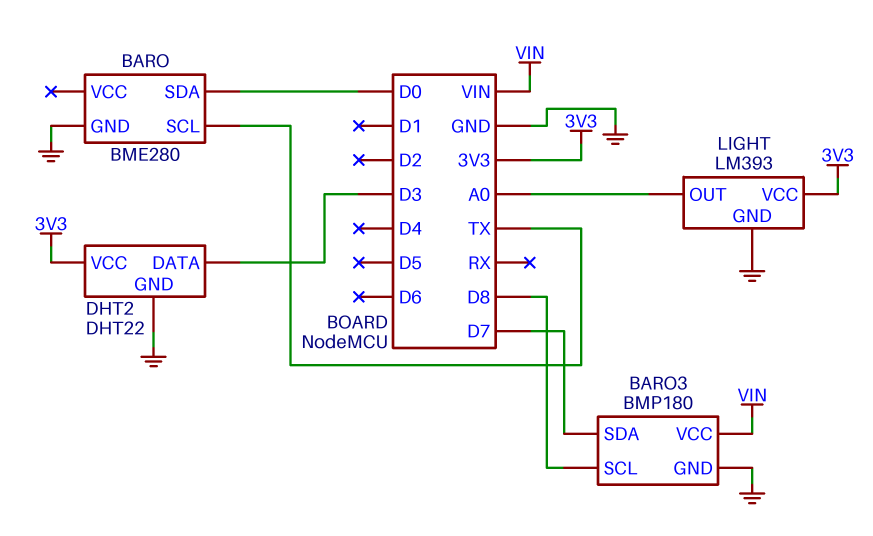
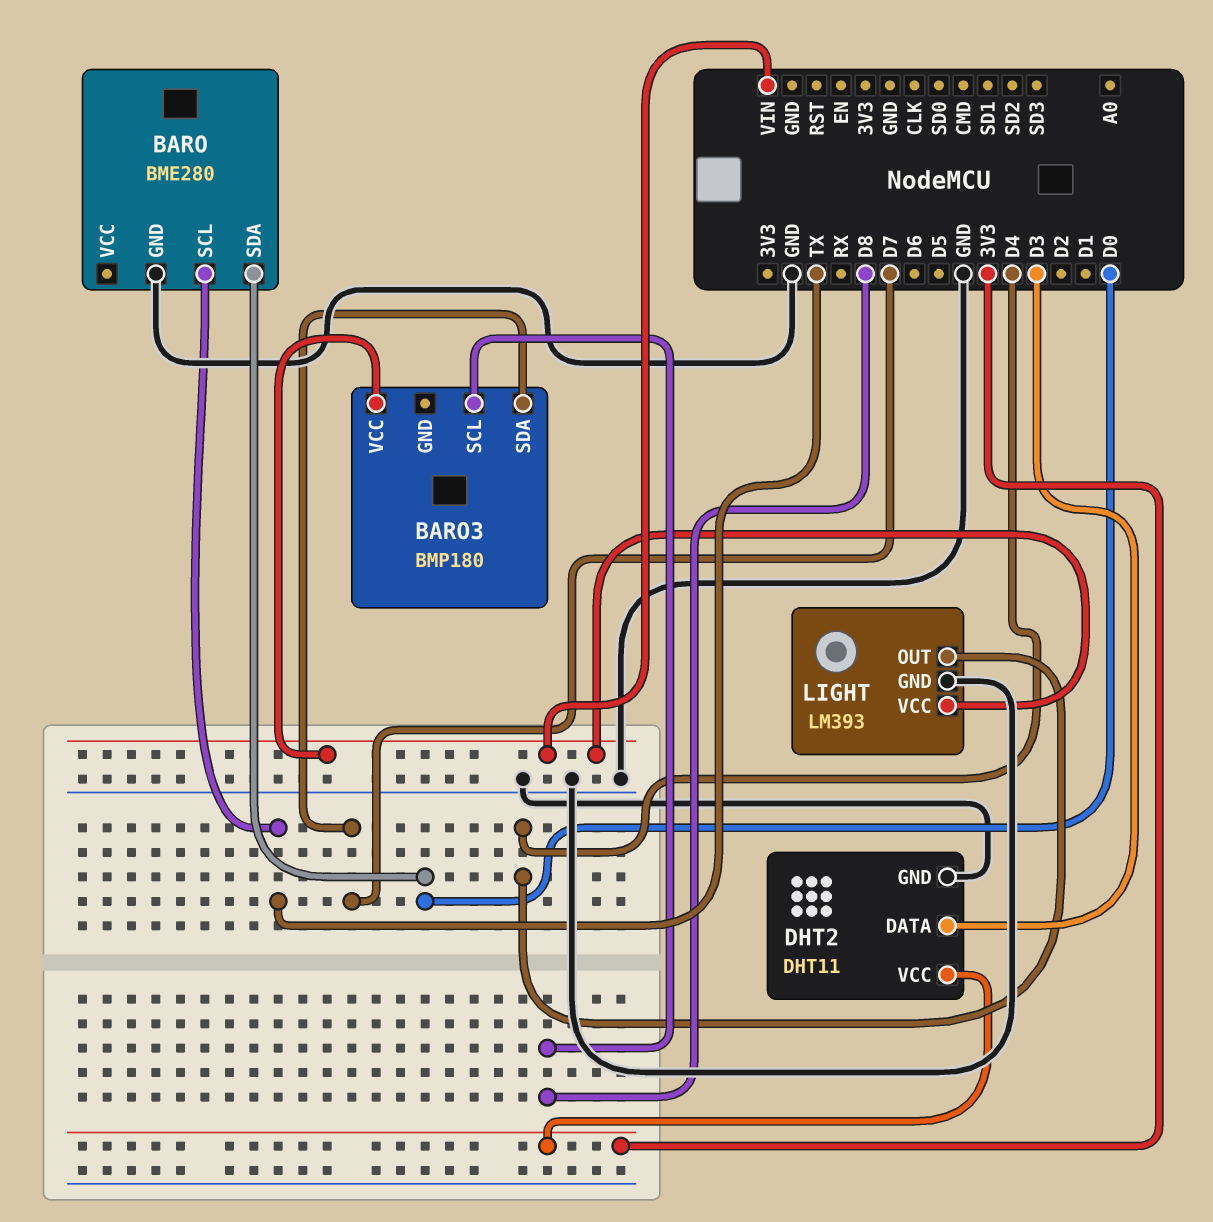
BARO3 pin GND: GND -> none
DHT2: DHT22 -> DHT11
LIGHT pin OUT: A0 -> D4
LIGHT pin VCC: 3V3 -> VIN

